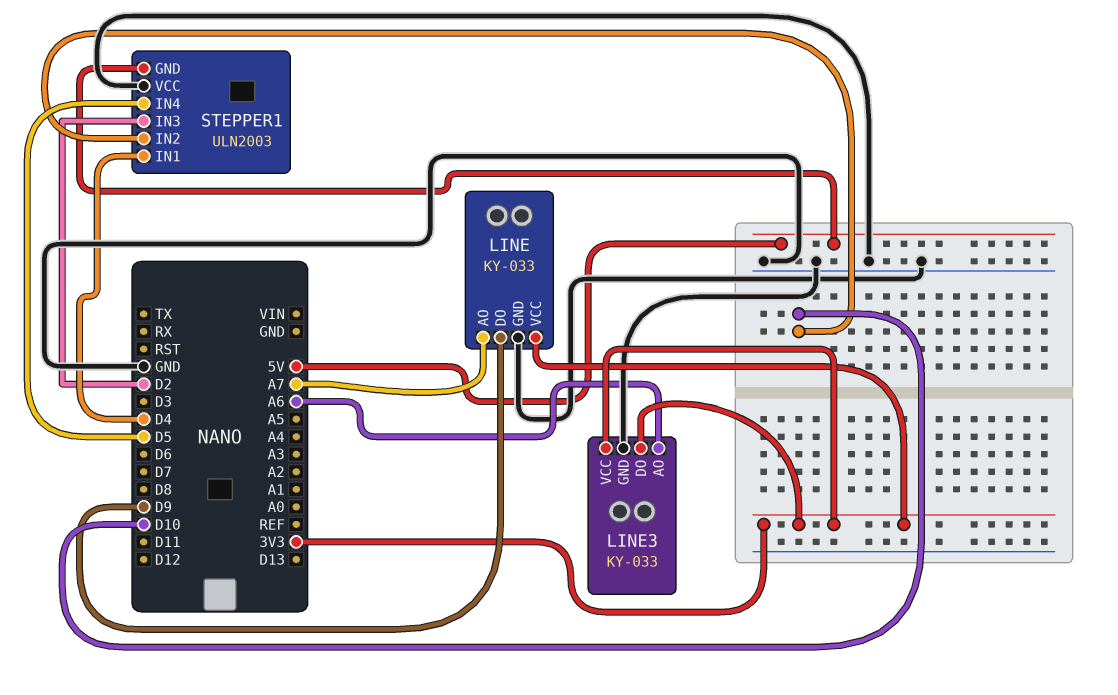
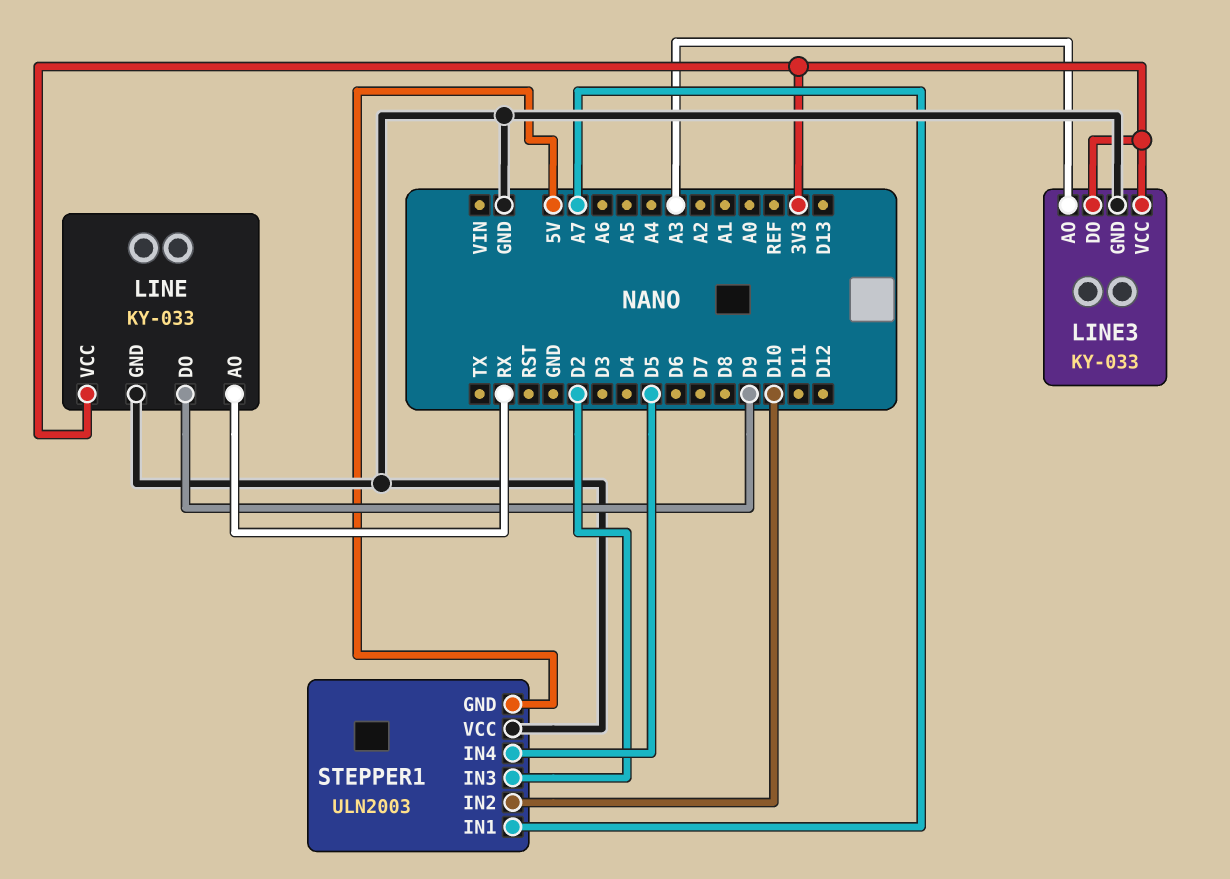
LINE pin AO: A7 -> RX
LINE3 pin AO: A6 -> A3
STEPPER1 pin IN1: D4 -> A7

